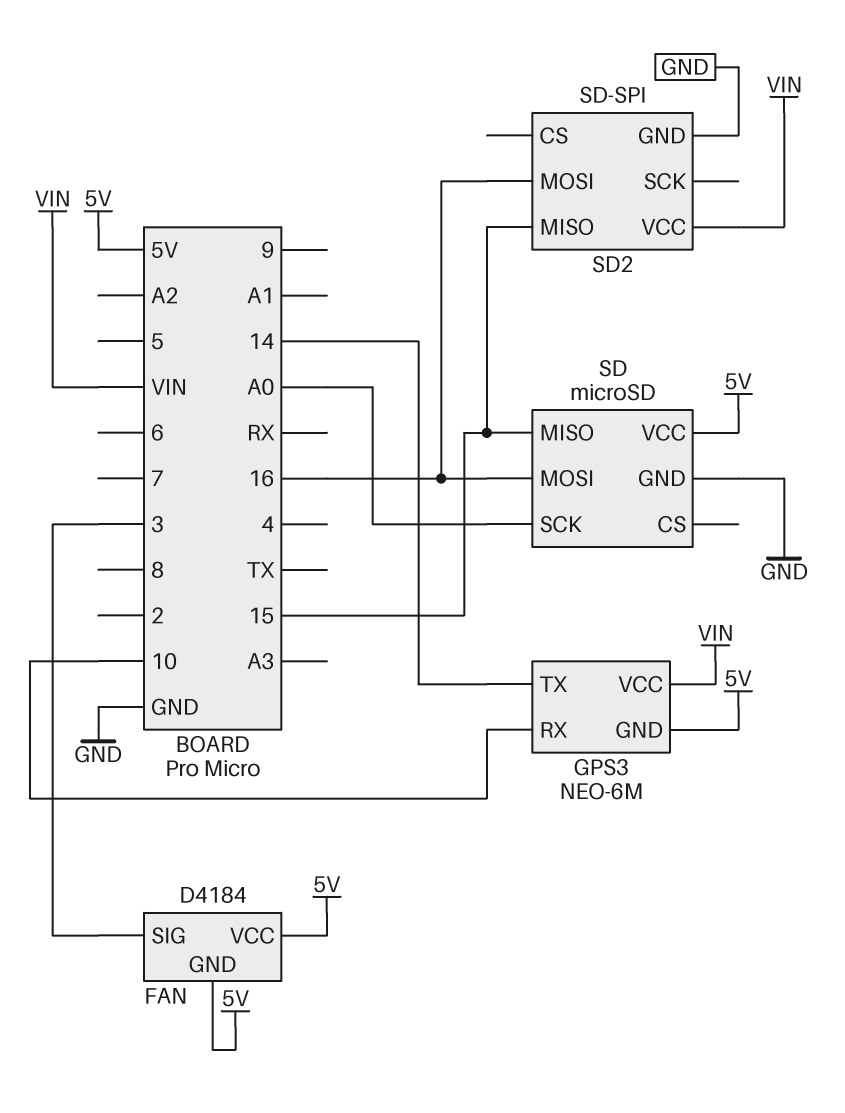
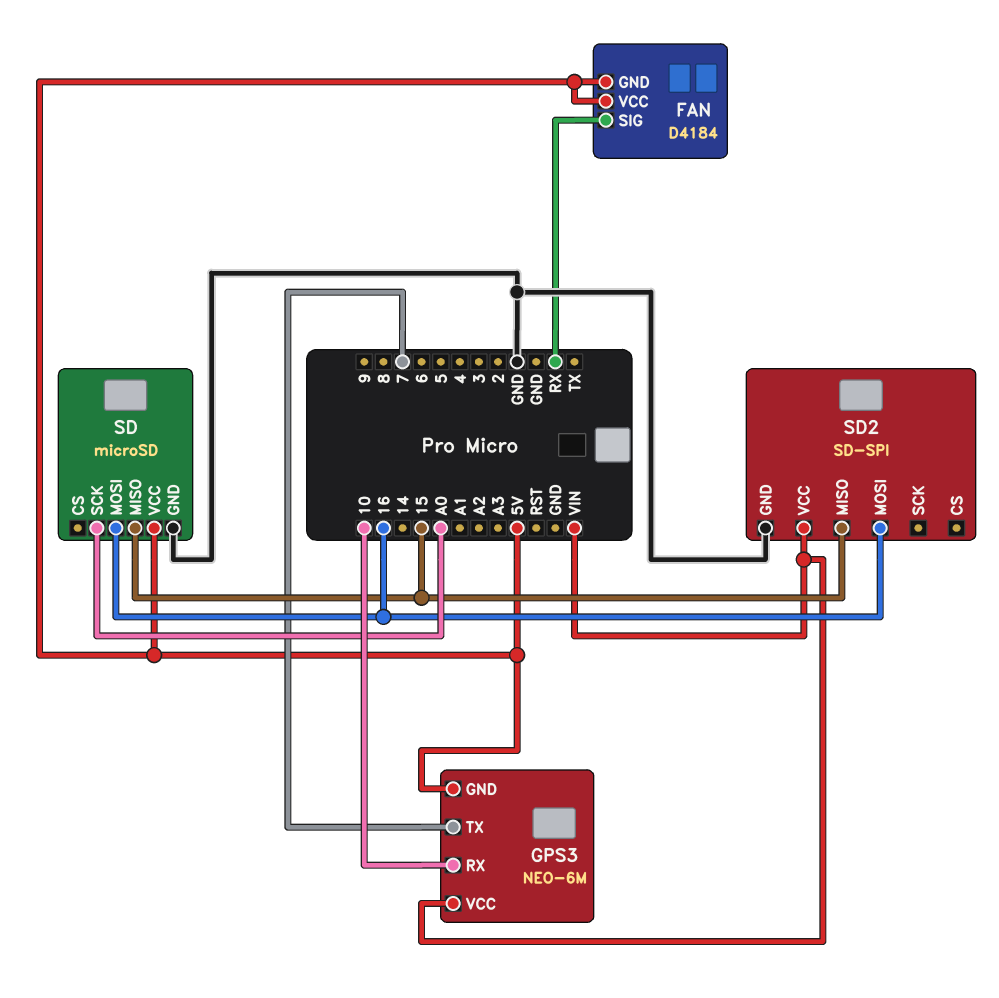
FAN pin SIG: 3 -> RX
GPS3 pin TX: 14 -> 7

